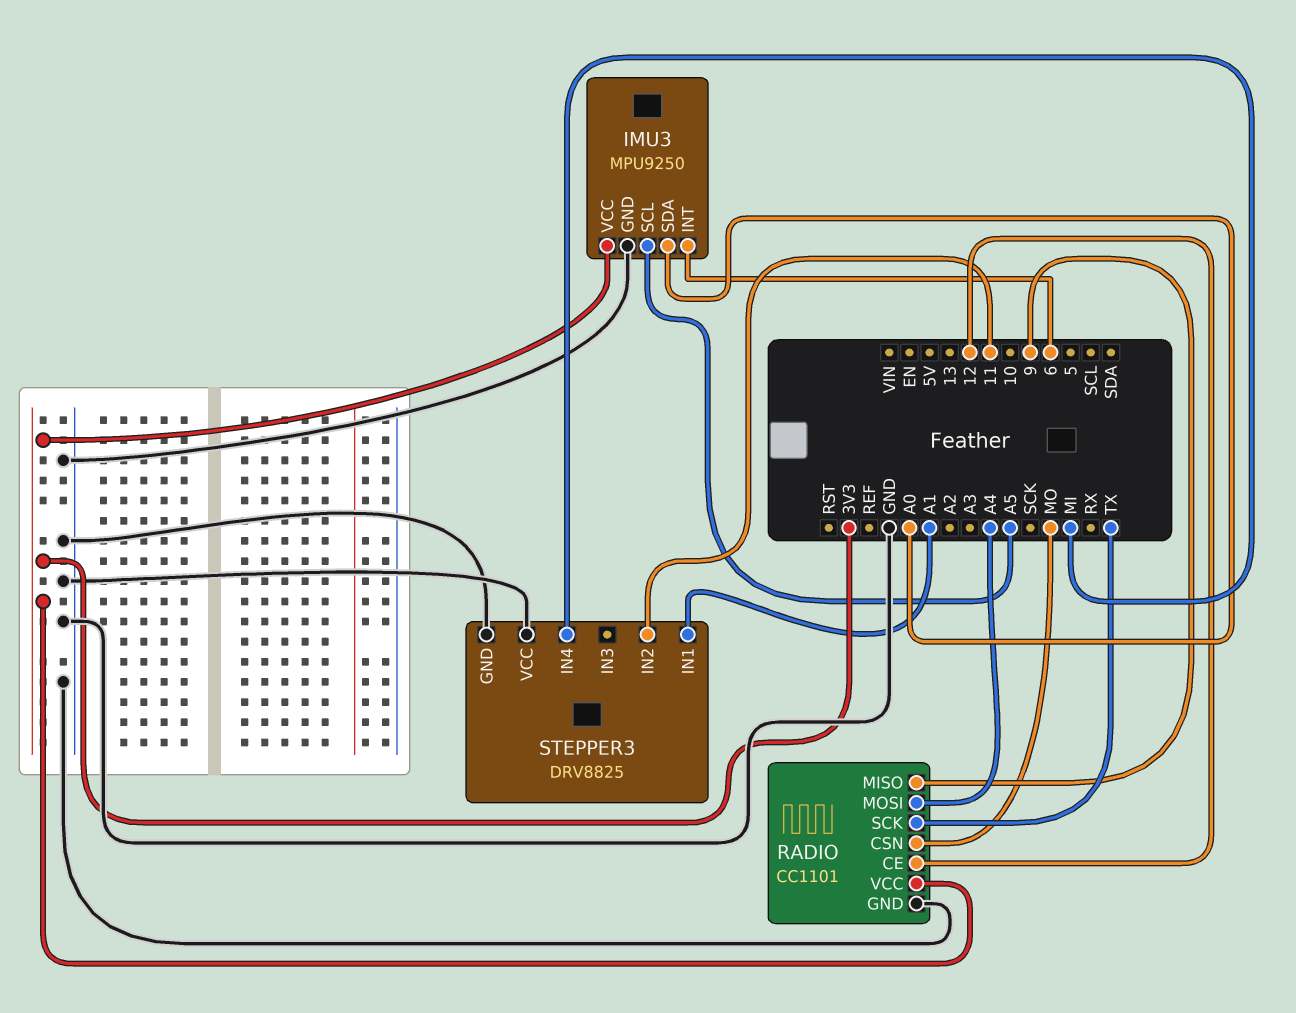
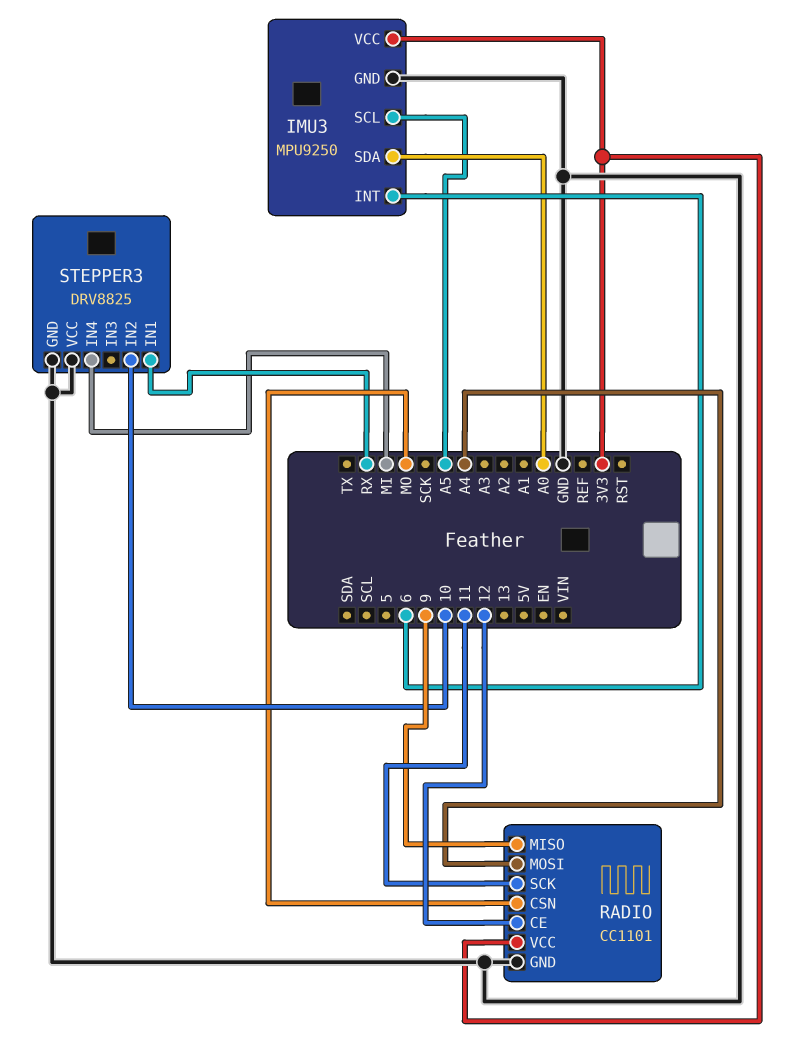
RADIO pin SCK: TX -> 11
STEPPER3 pin IN1: A1 -> RX
STEPPER3 pin IN2: 11 -> 10

